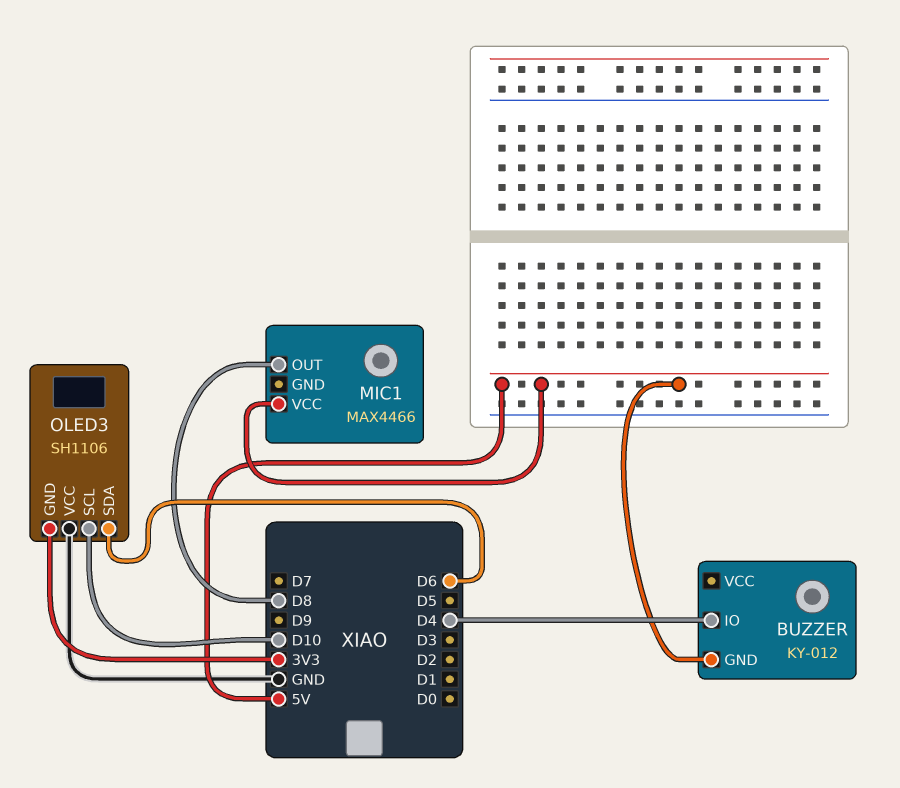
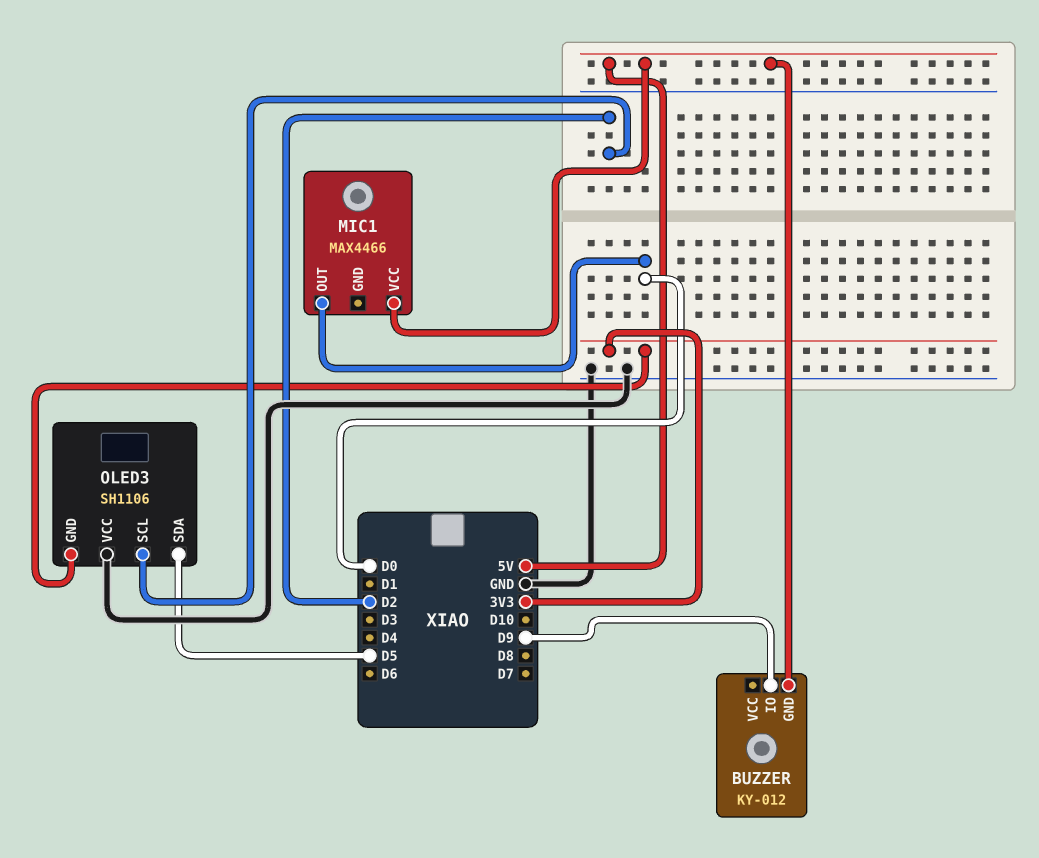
BUZZER pin IO: D4 -> D9
MIC1 pin OUT: D8 -> D0
OLED3 pin SCL: D10 -> D2
OLED3 pin SDA: D6 -> D5

